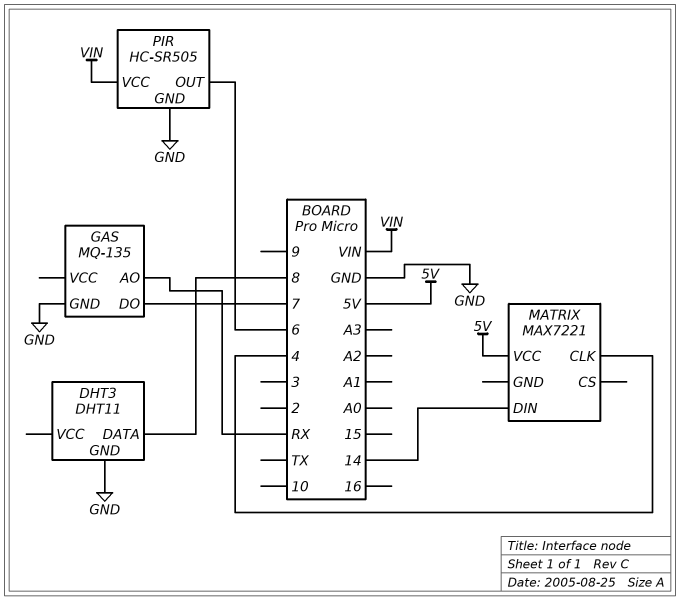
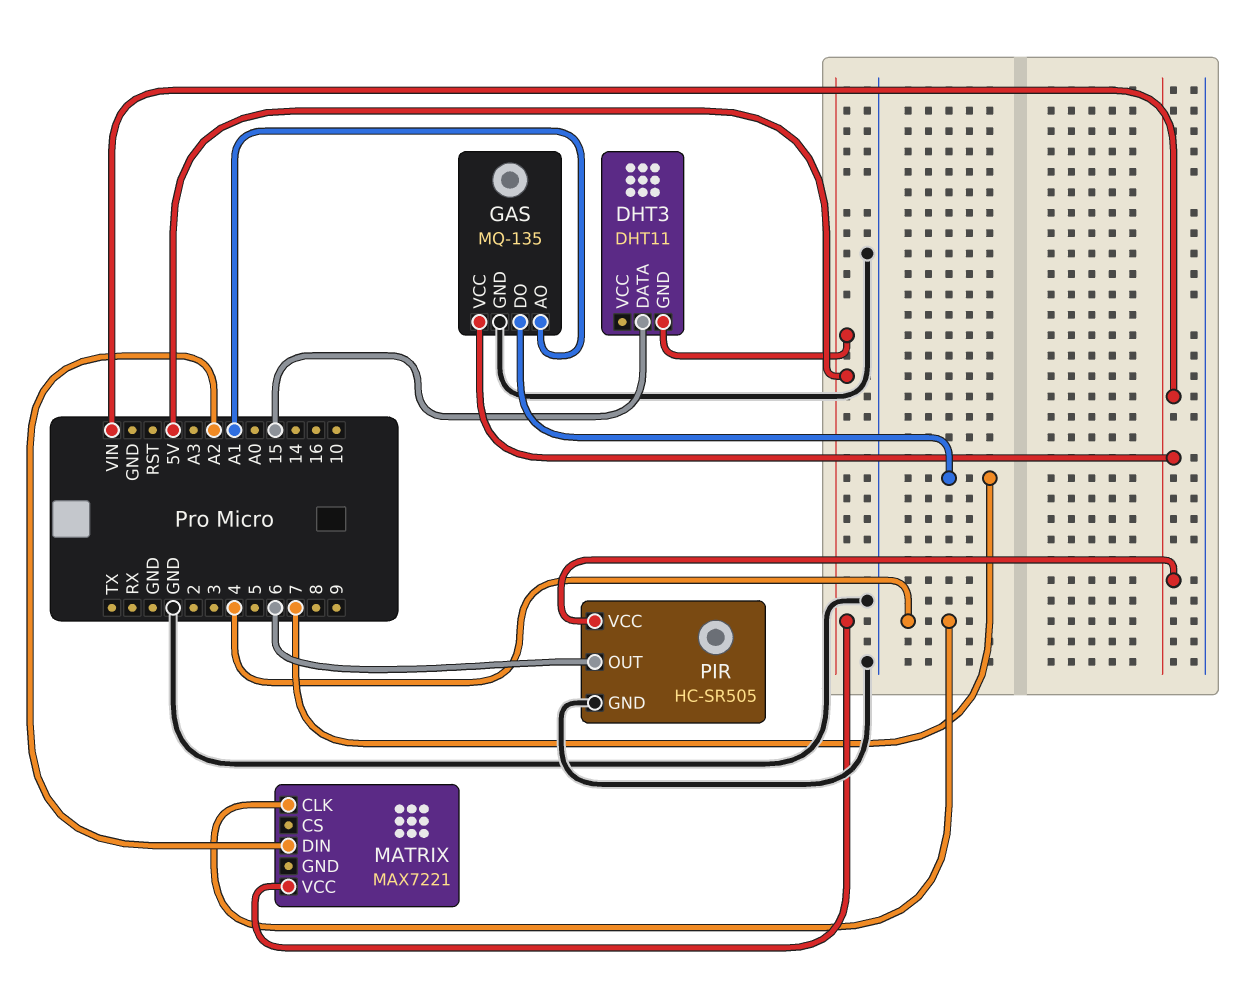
DHT3 pin DATA: 8 -> 15
DHT3 pin GND: GND -> 5V
GAS pin AO: RX -> A1
GAS pin VCC: none -> VIN
MATRIX pin DIN: 14 -> A2

